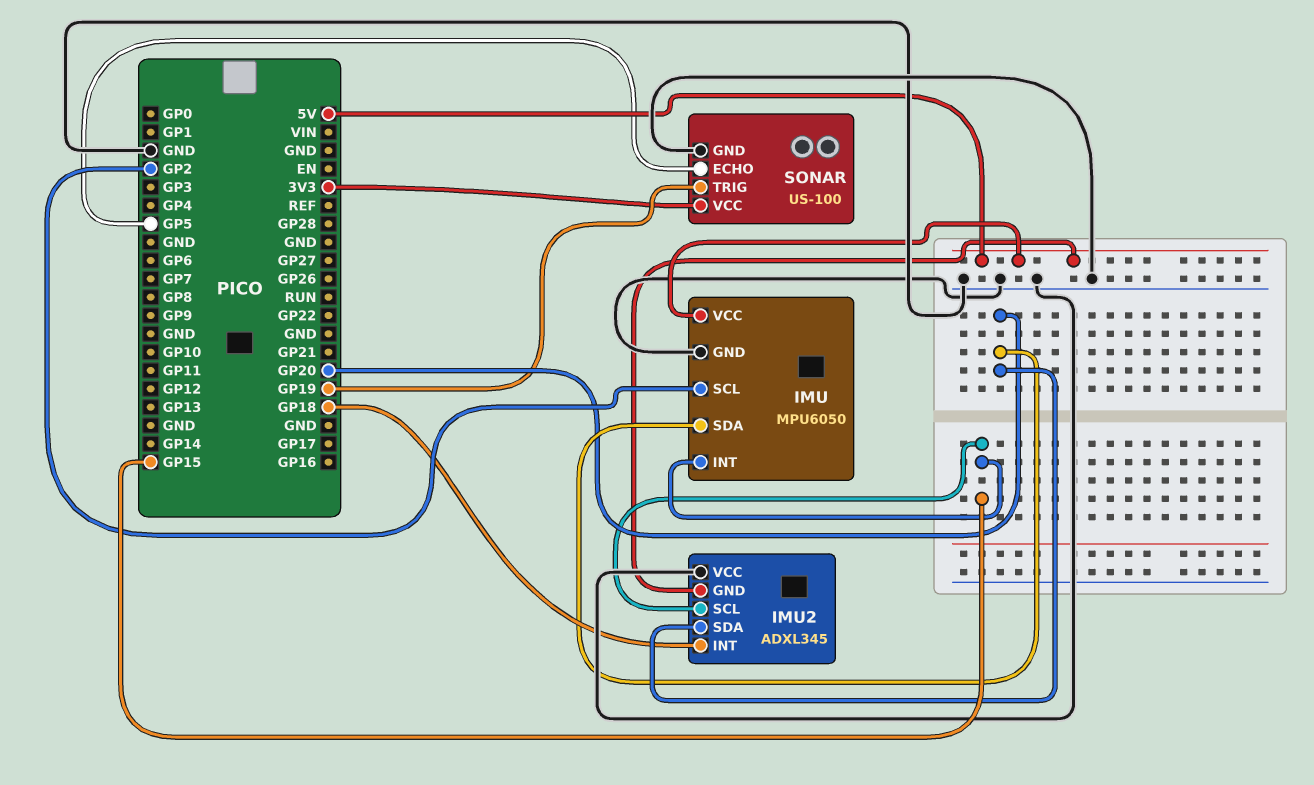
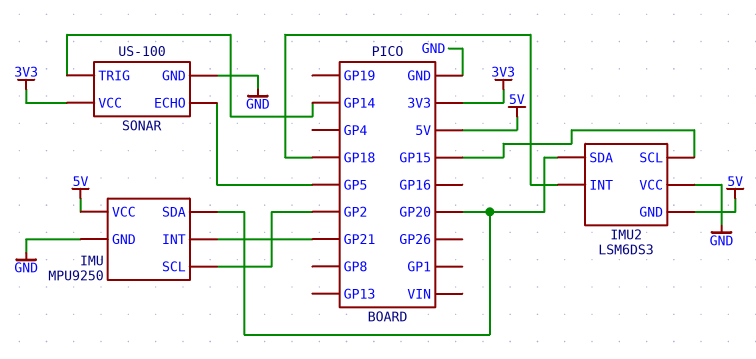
IMU: MPU6050 -> MPU9250
IMU pin INT: GP15 -> GP21
IMU2: ADXL345 -> LSM6DS3
SONAR pin TRIG: GP19 -> GP14

